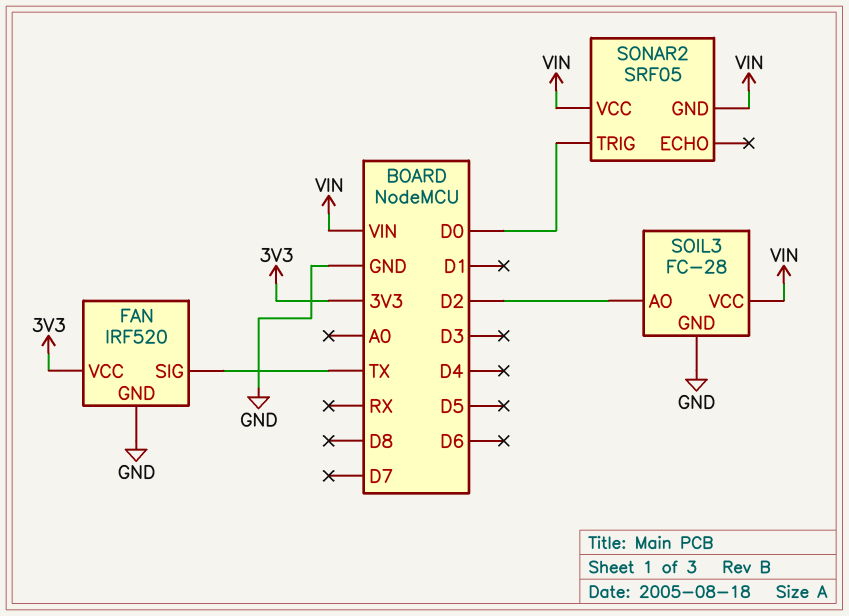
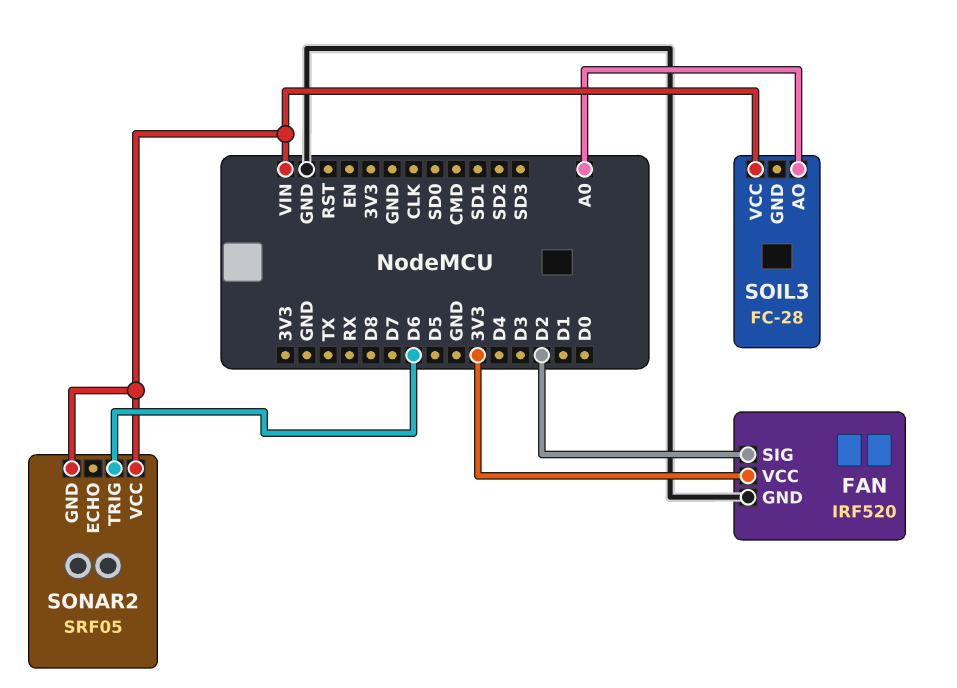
FAN pin SIG: TX -> D2
SOIL3 pin AO: D2 -> A0
SOIL3 pin GND: GND -> none
SONAR2 pin TRIG: D0 -> D6

